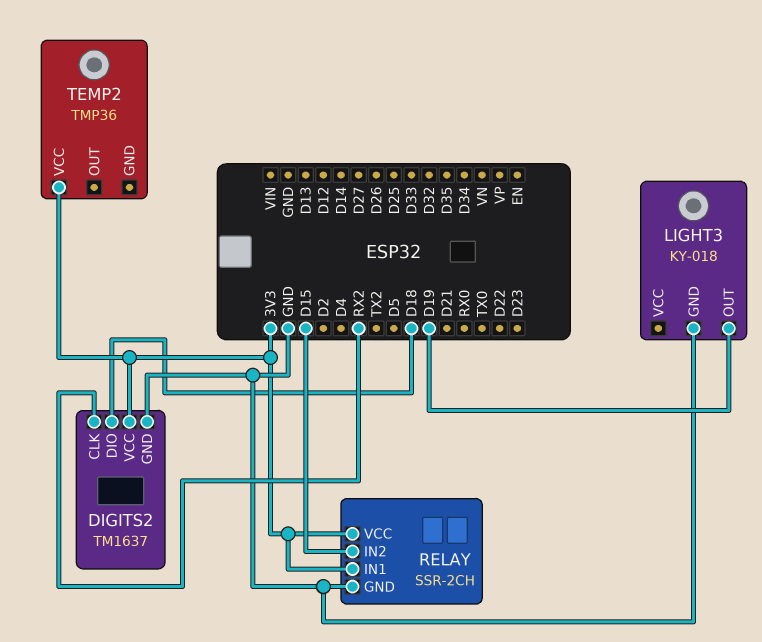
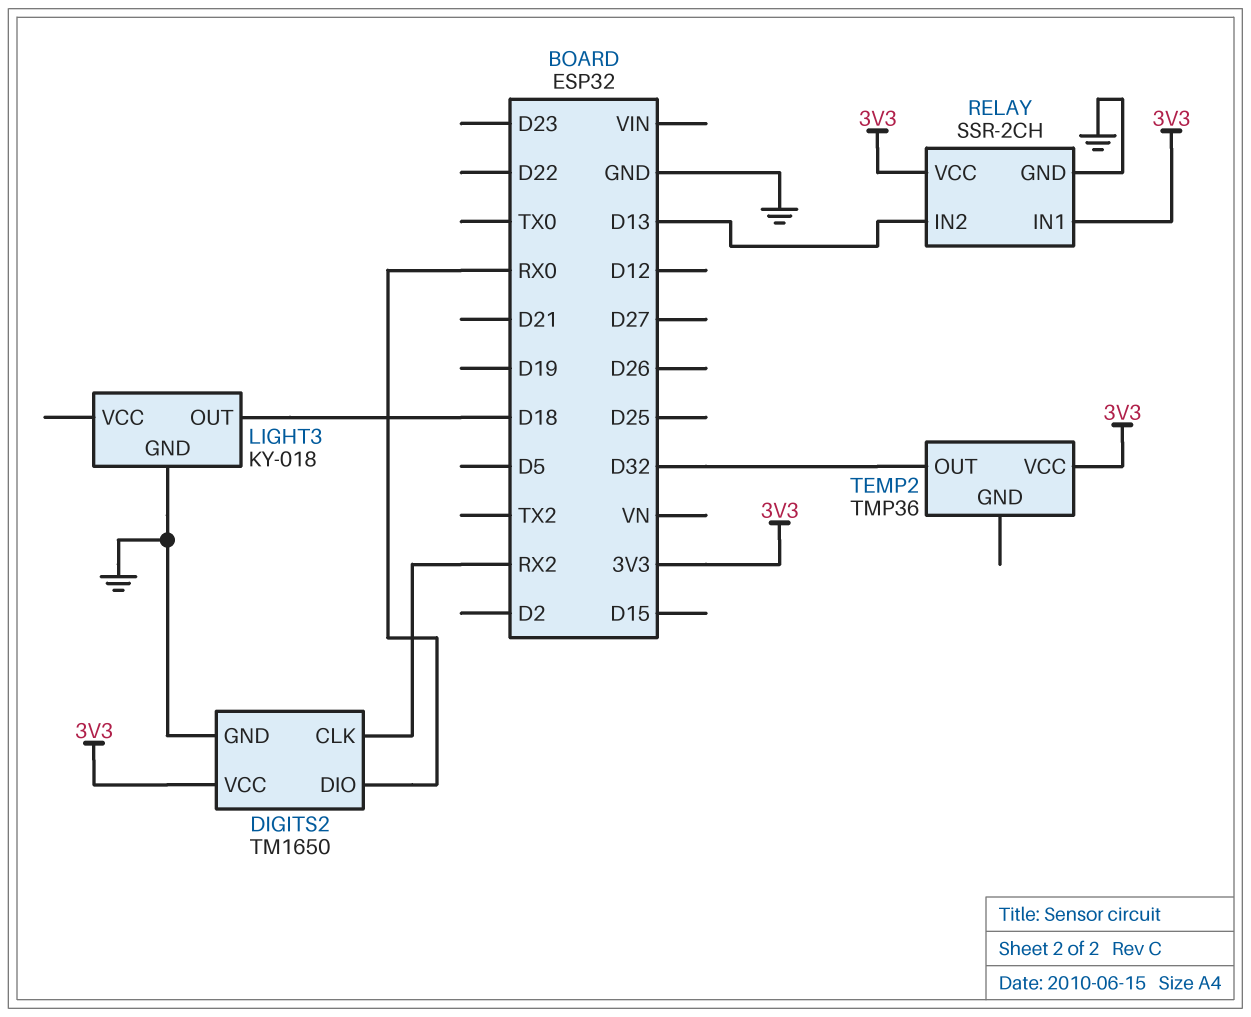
DIGITS2: TM1637 -> TM1650
DIGITS2 pin DIO: D18 -> RX0
LIGHT3 pin OUT: D19 -> D18
RELAY pin IN2: D15 -> D13
TEMP2 pin OUT: none -> D32

